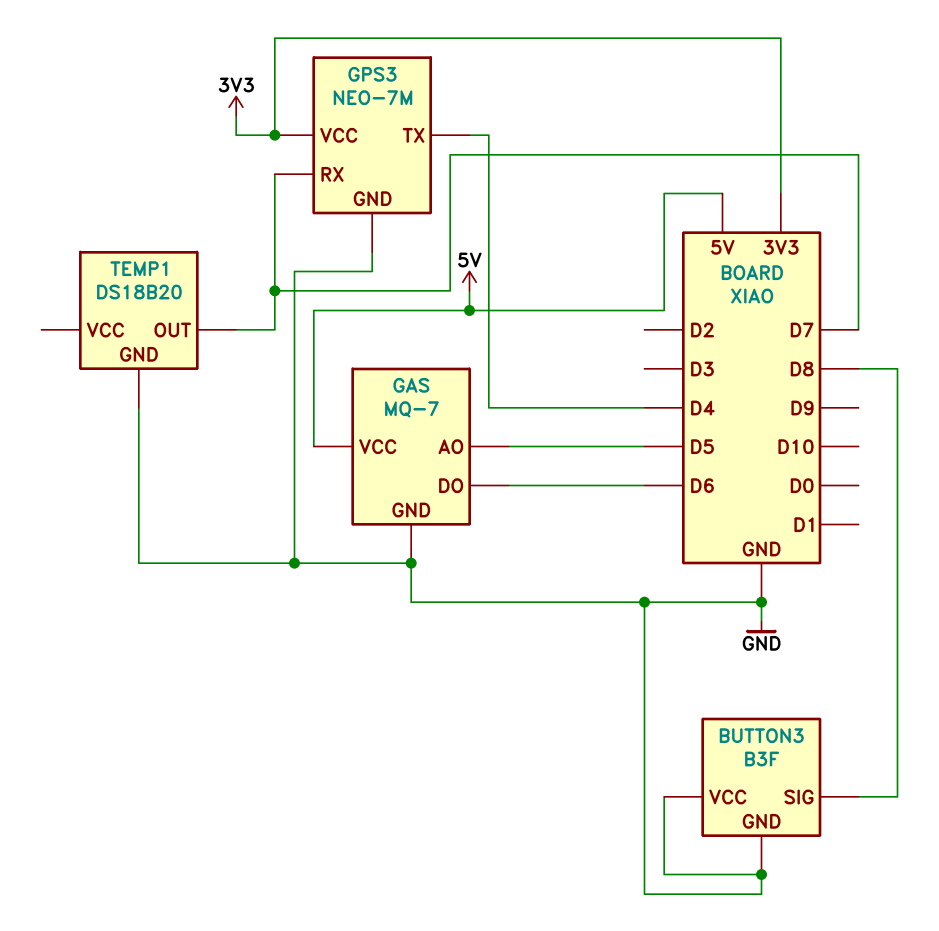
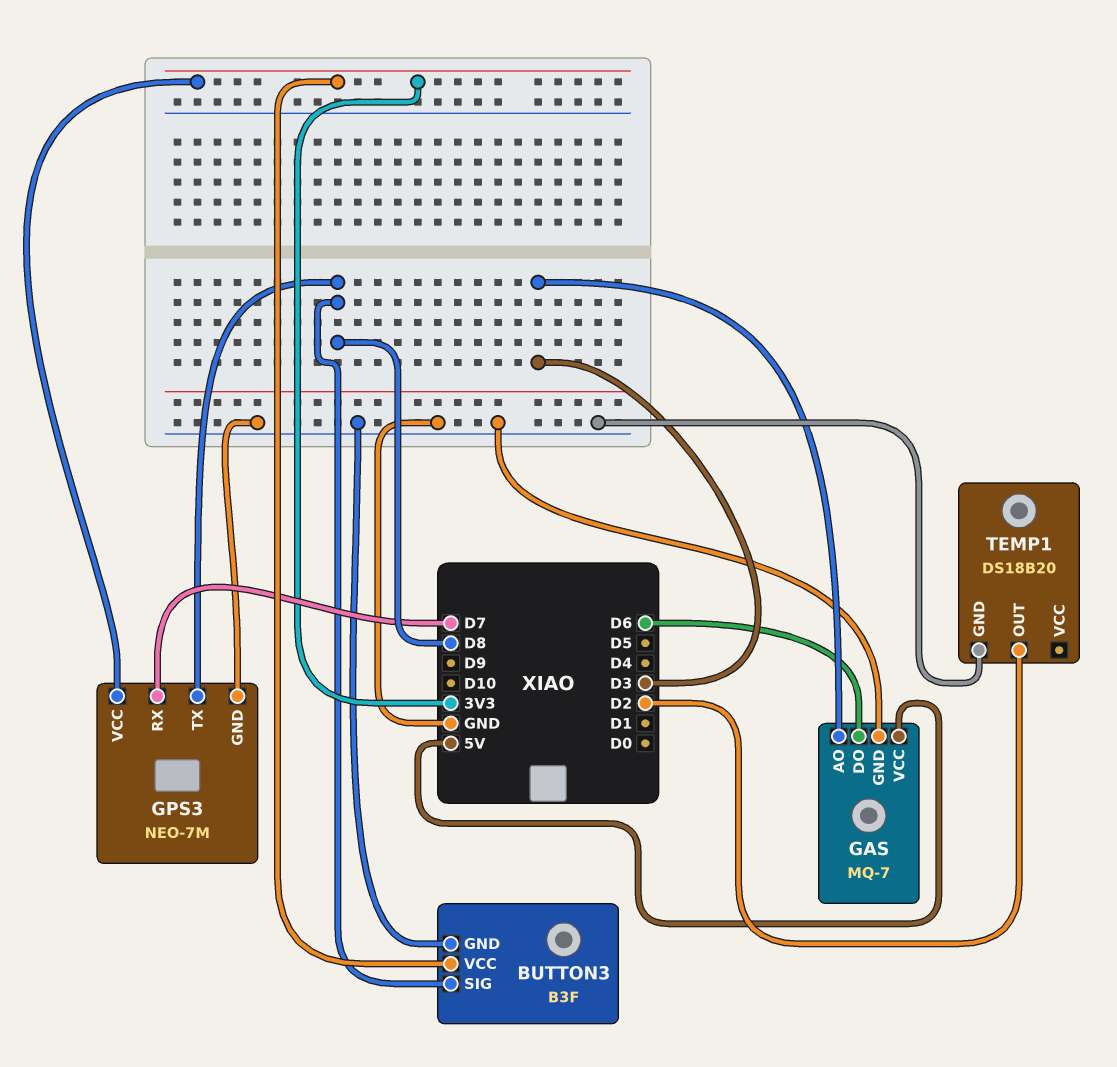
BUTTON3 pin VCC: GND -> 3V3
GAS pin AO: D5 -> D3
GPS3 pin TX: D4 -> D8
TEMP1 pin OUT: D7 -> D2

